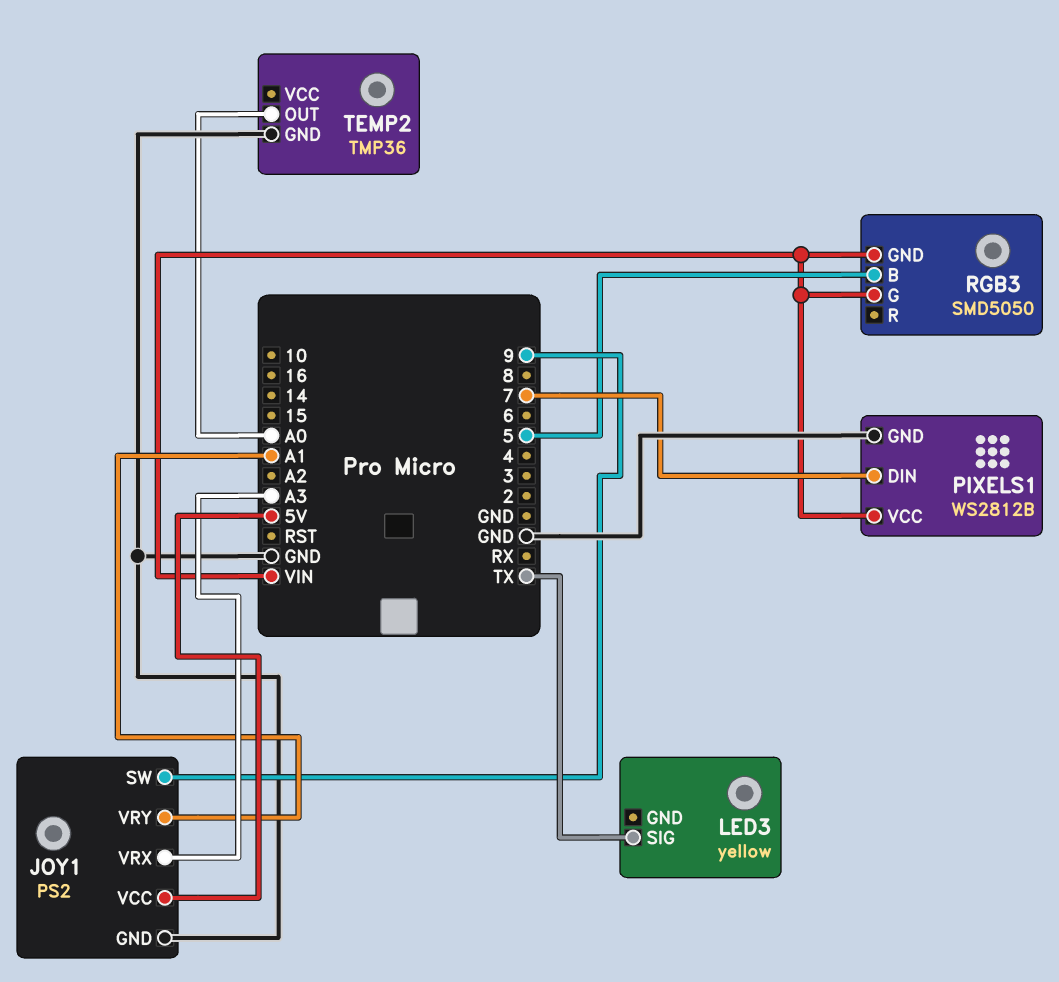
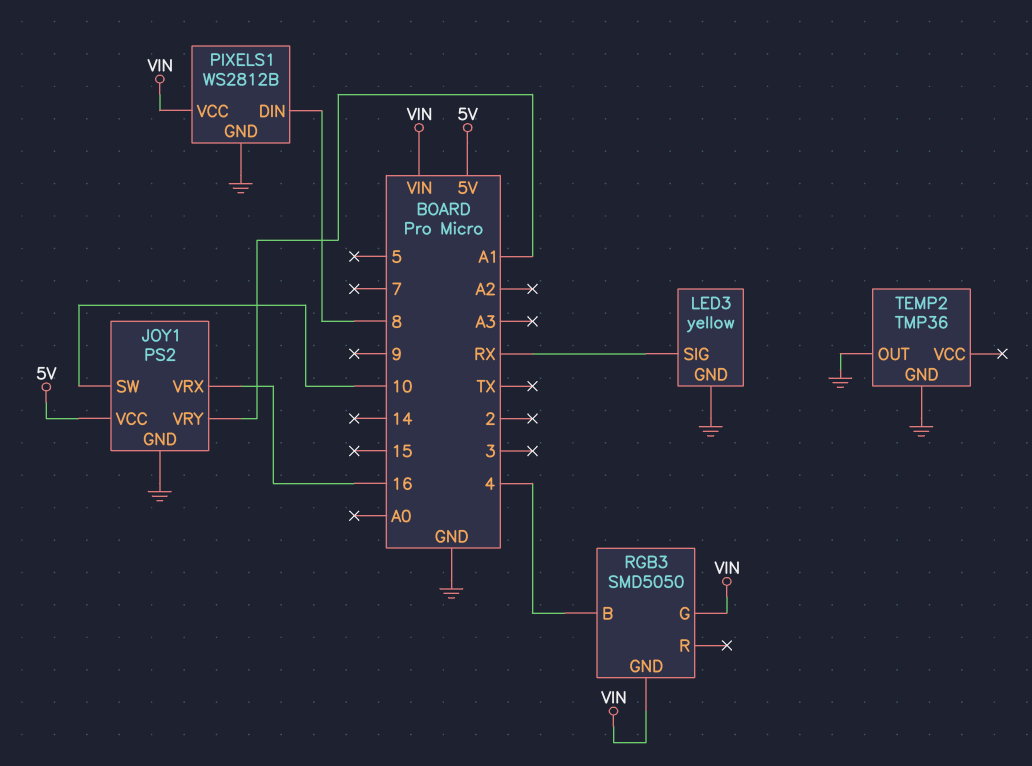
JOY1 pin SW: 9 -> 10
JOY1 pin VRX: A3 -> 16
LED3 pin GND: none -> GND
LED3 pin SIG: TX -> RX
PIXELS1 pin DIN: 7 -> 8
RGB3 pin B: 5 -> 4
TEMP2 pin OUT: A0 -> GND

